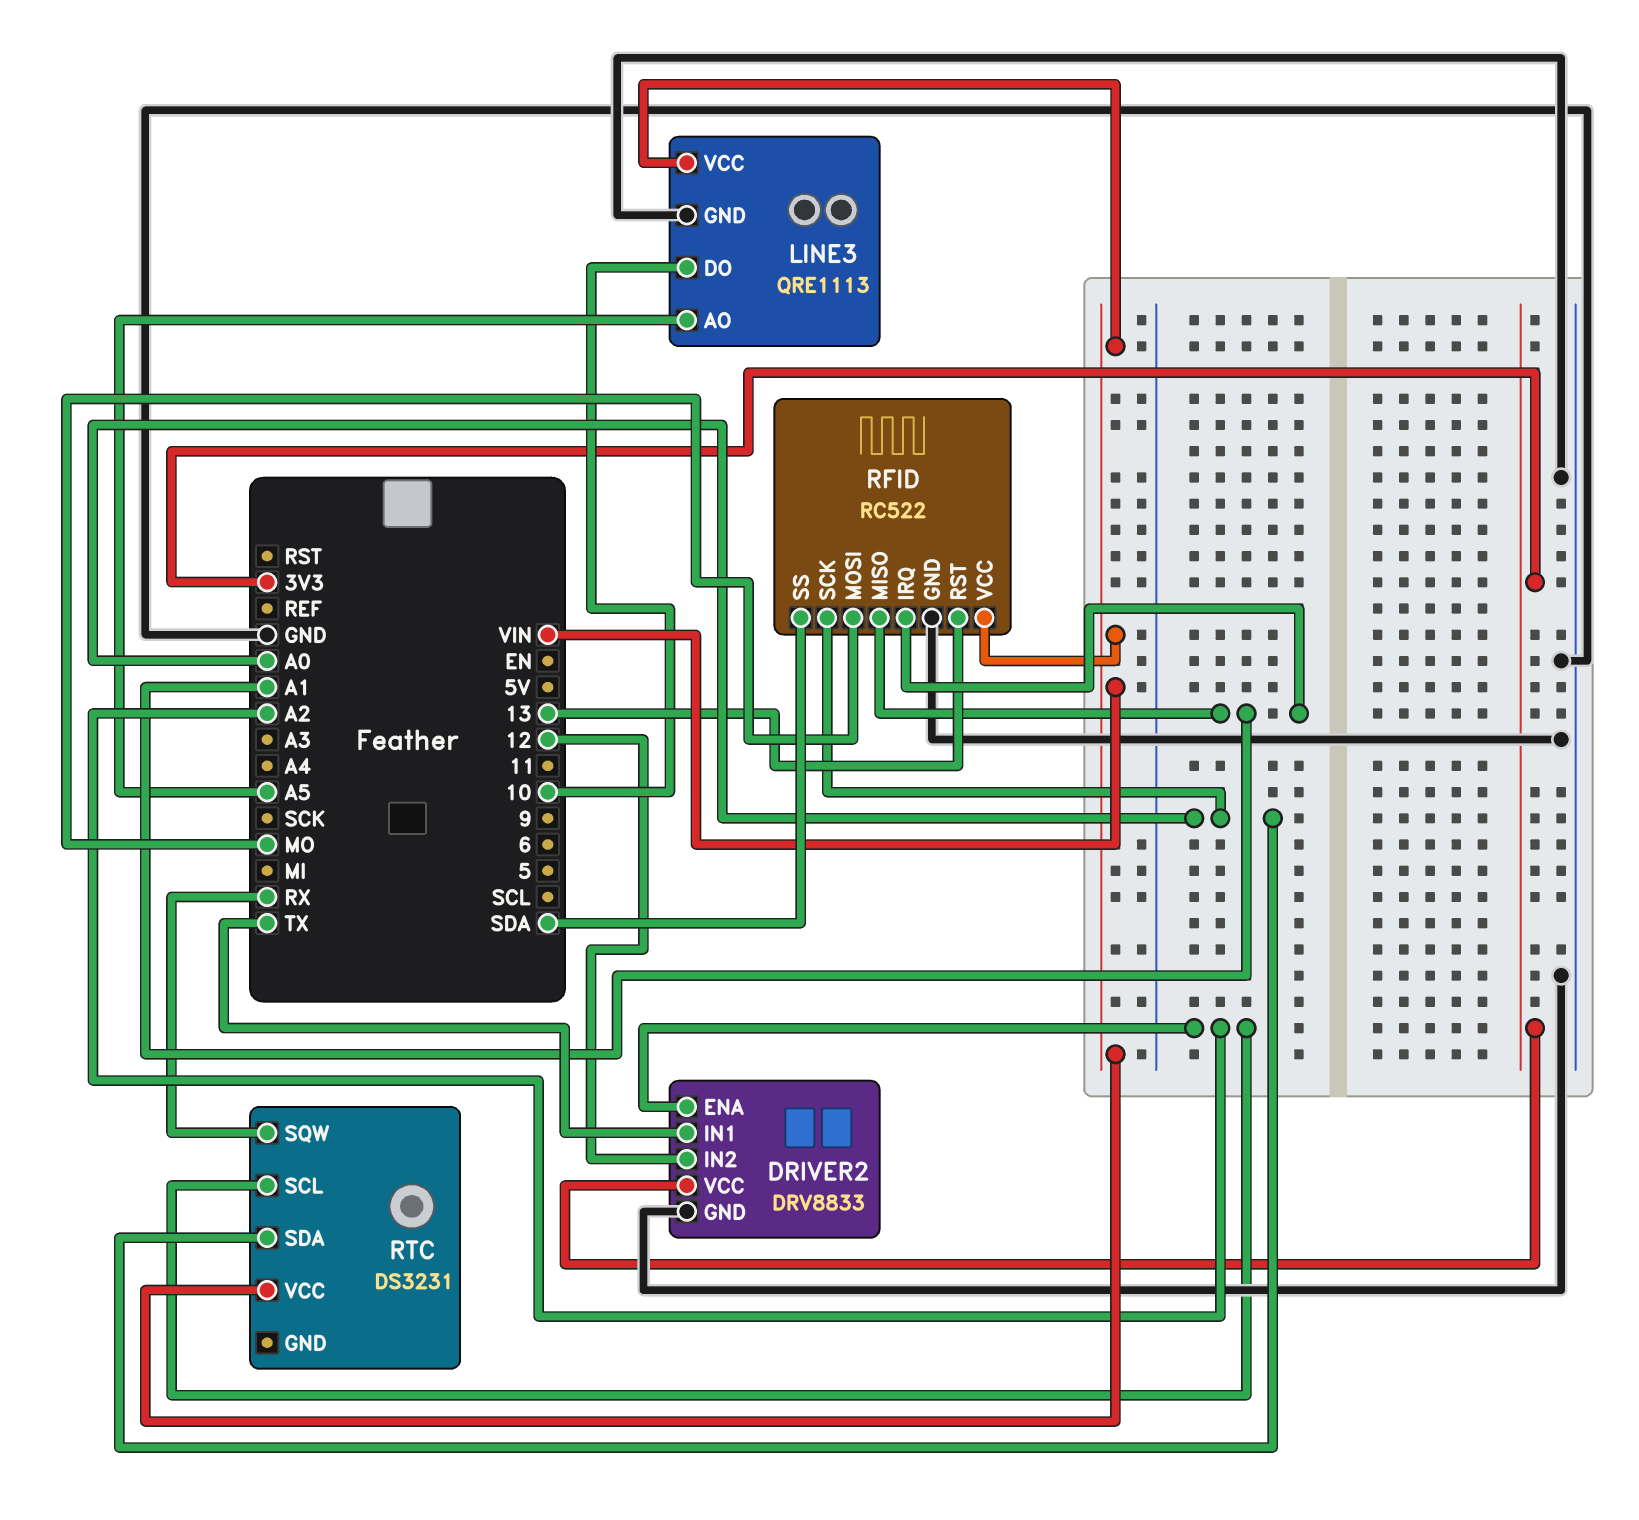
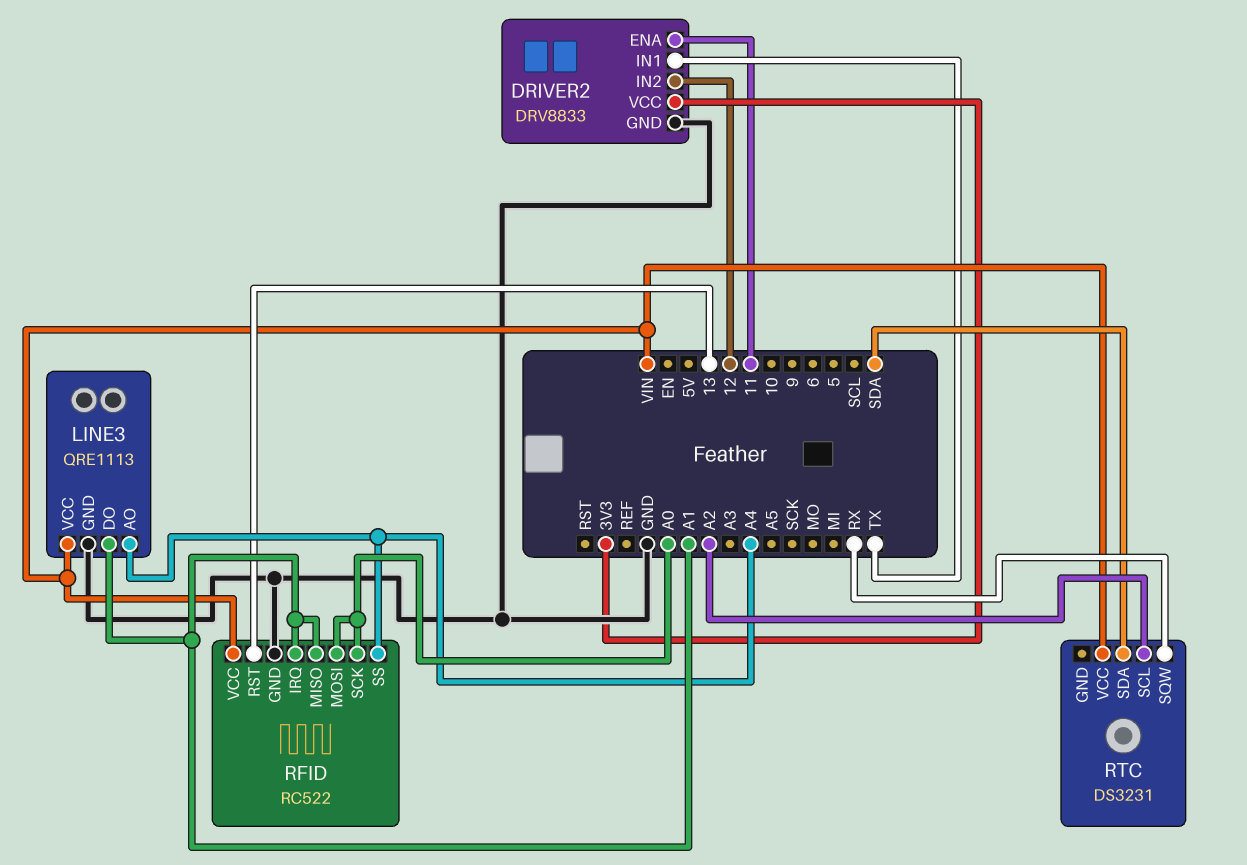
DRIVER2 pin ENA: A2 -> 11
LINE3 pin AO: A5 -> A4
LINE3 pin DO: 10 -> A1
RFID pin MOSI: MO -> A0
RFID pin SS: SDA -> A4
RTC pin SDA: A0 -> SDA

